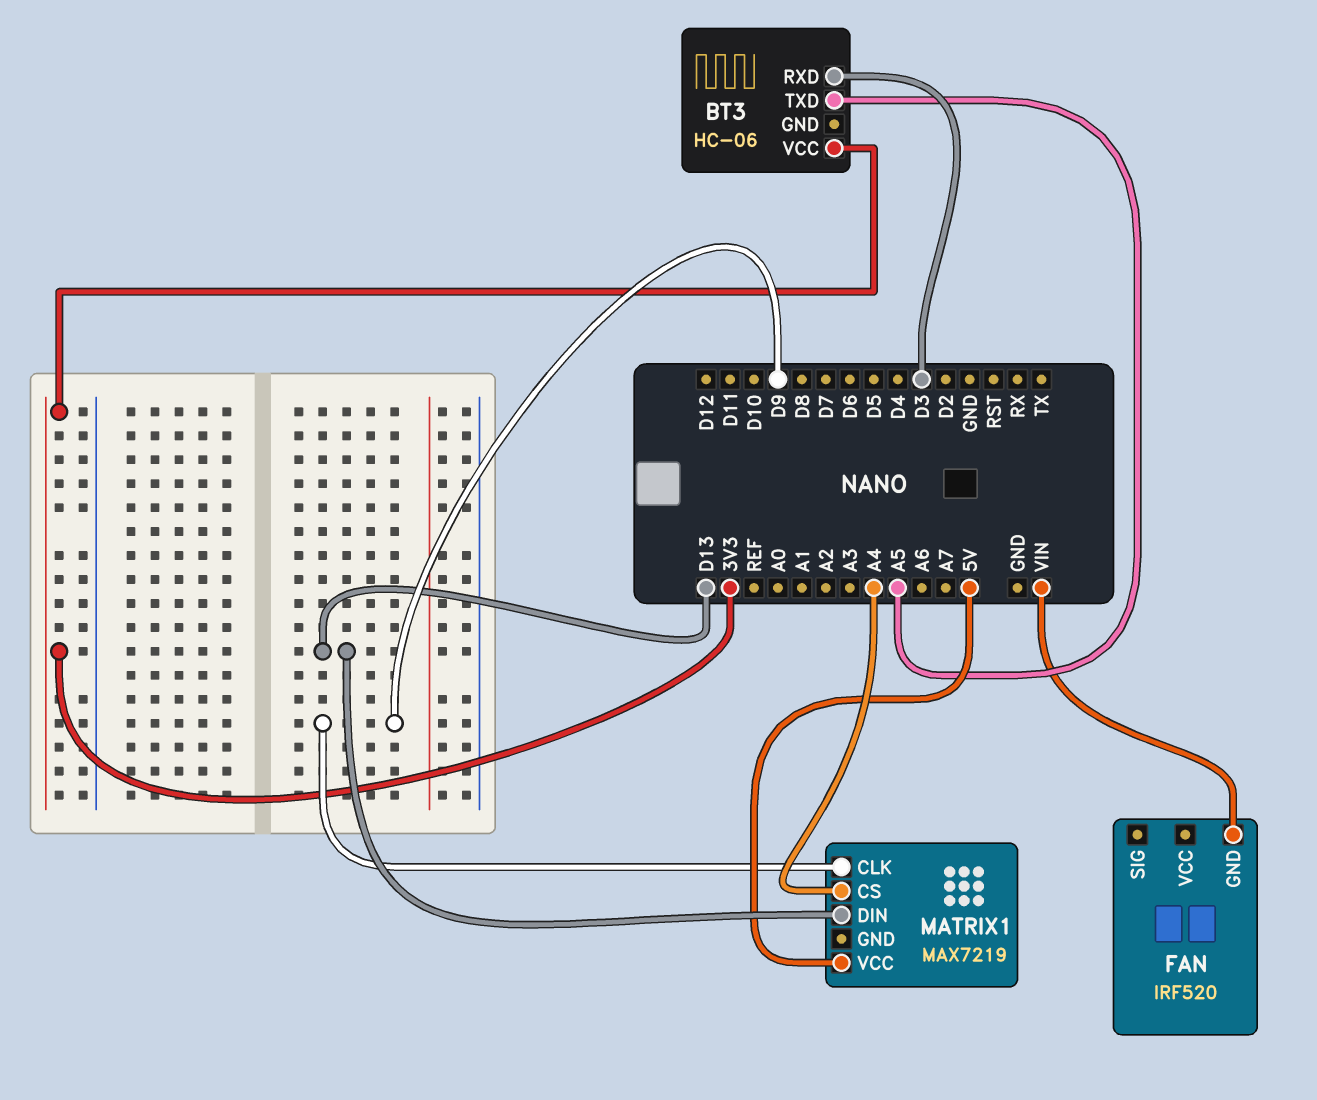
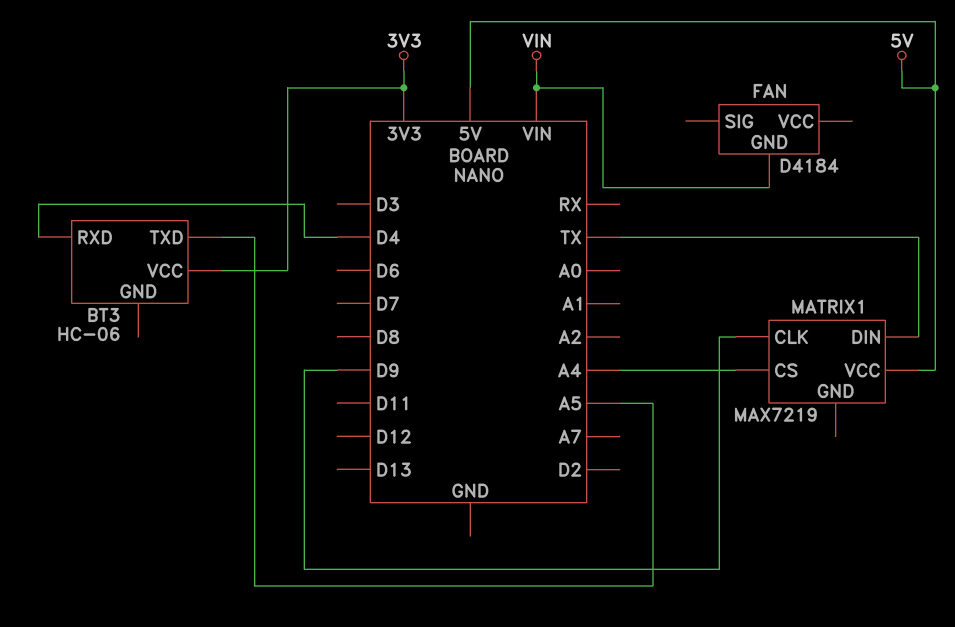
BT3 pin RXD: D3 -> D4
FAN: IRF520 -> D4184
MATRIX1 pin DIN: D13 -> TX

